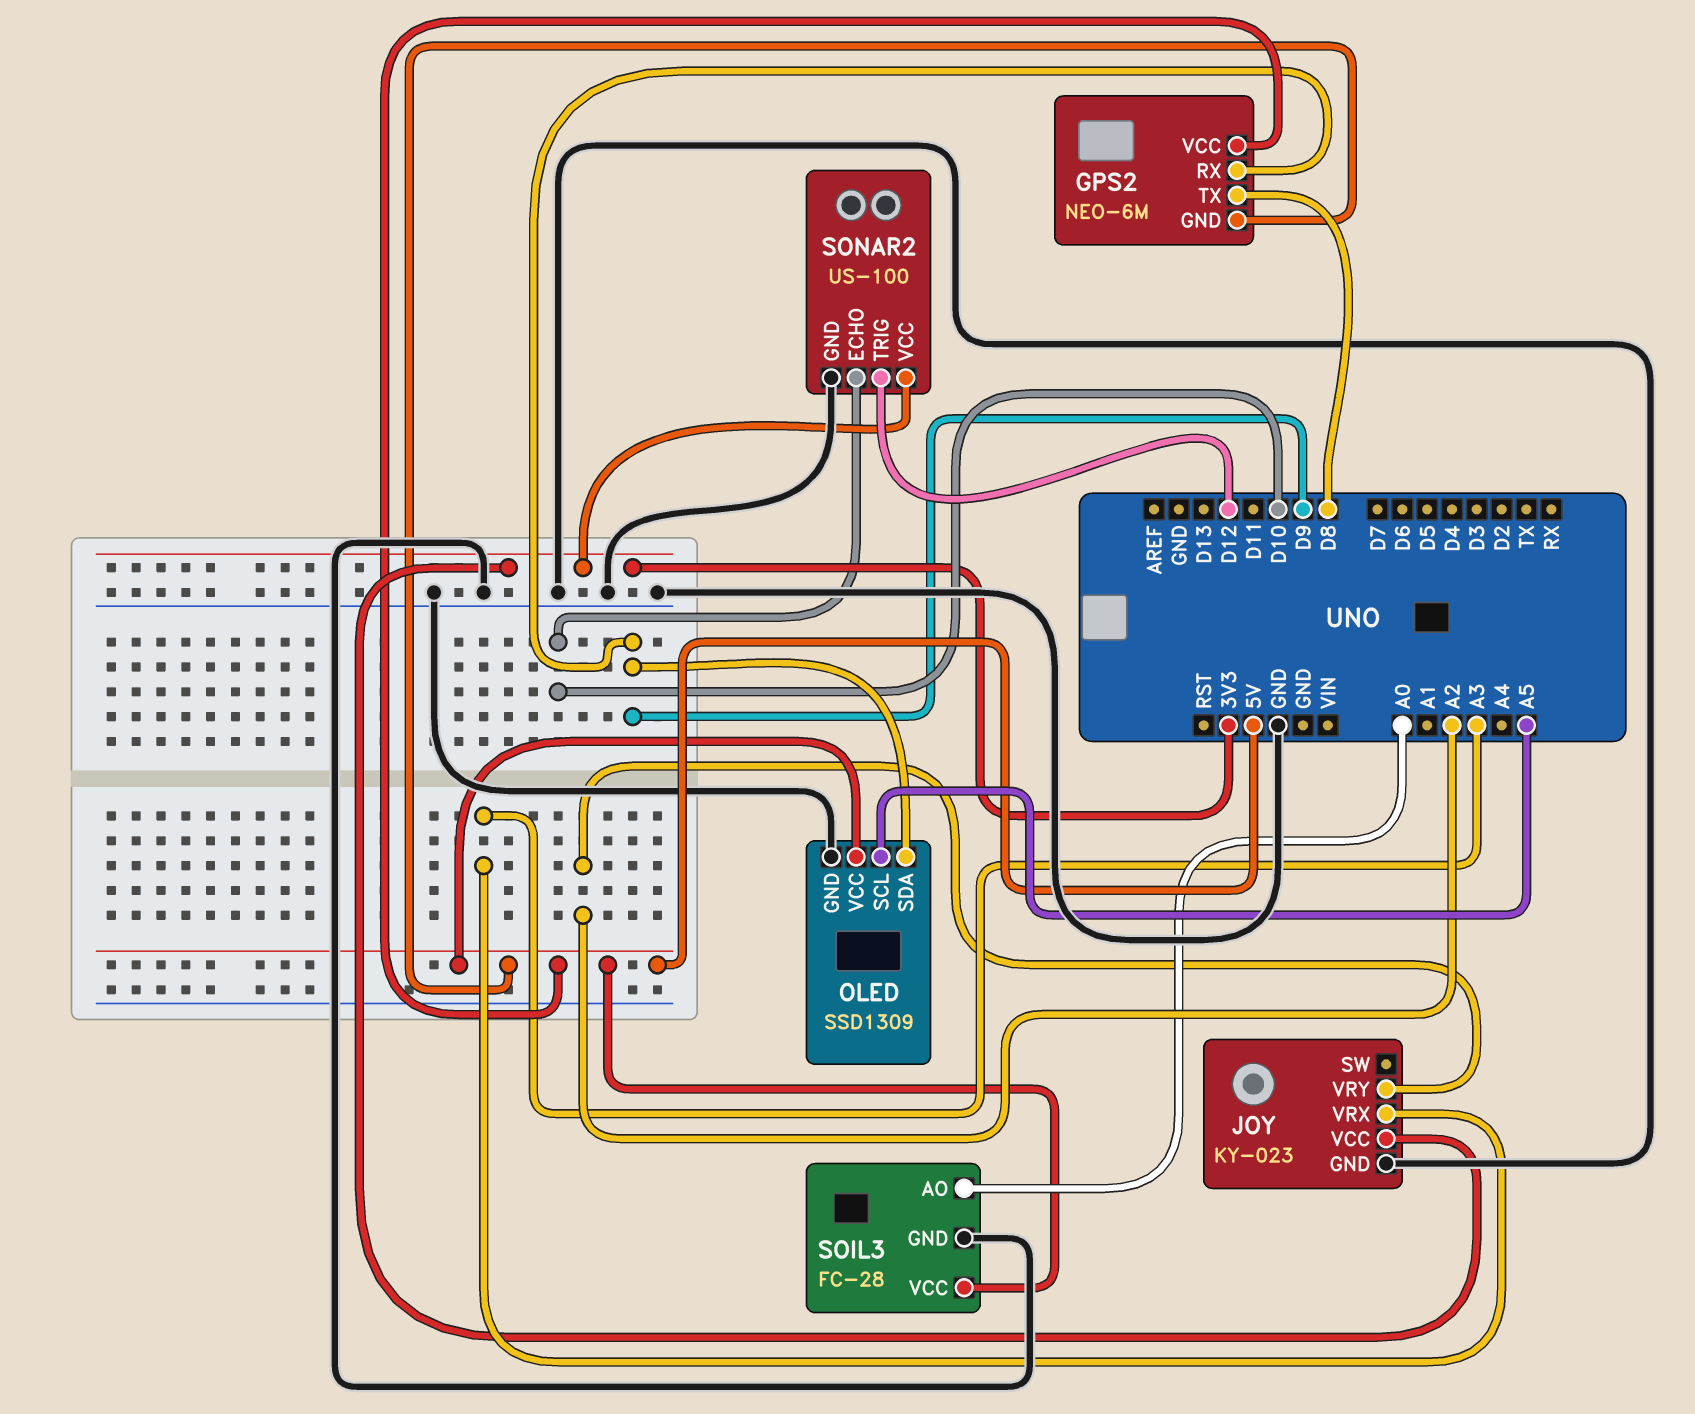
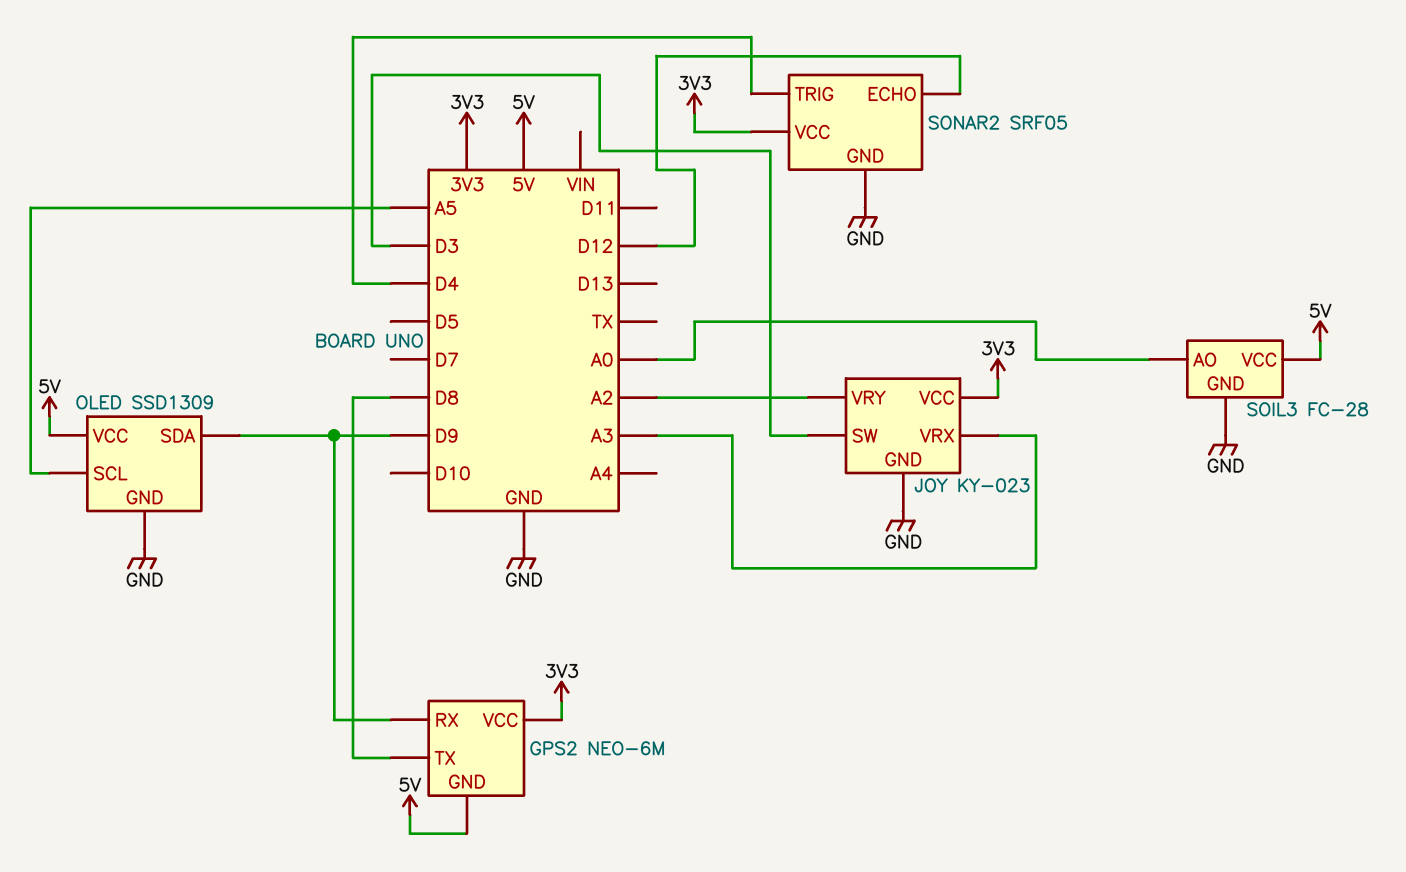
GPS2 pin VCC: 5V -> 3V3
JOY pin SW: none -> D3
SONAR2: US-100 -> SRF05
SONAR2 pin ECHO: D10 -> D12
SONAR2 pin TRIG: D12 -> D4

